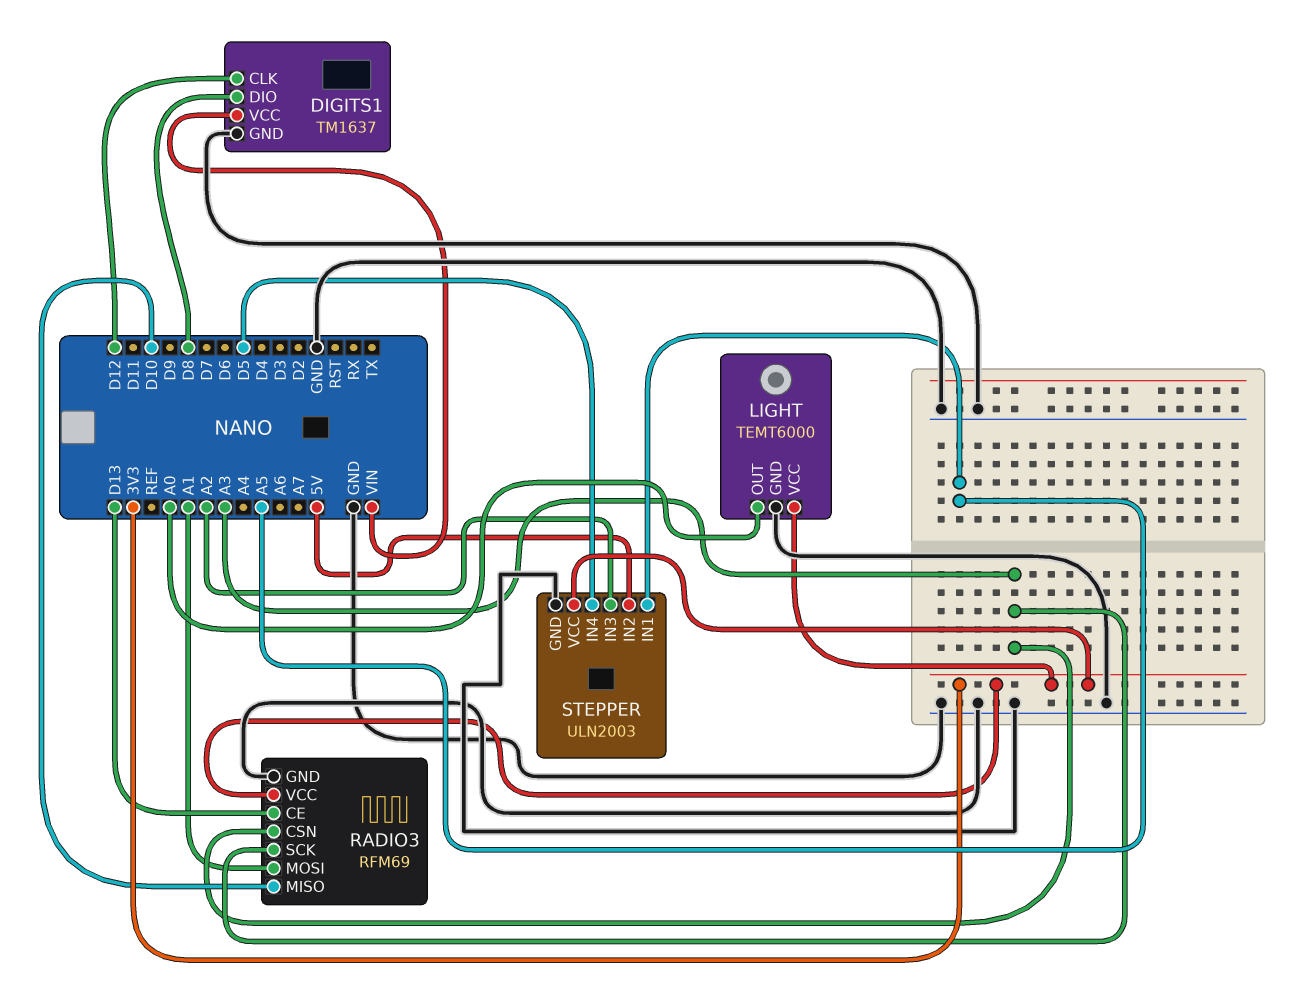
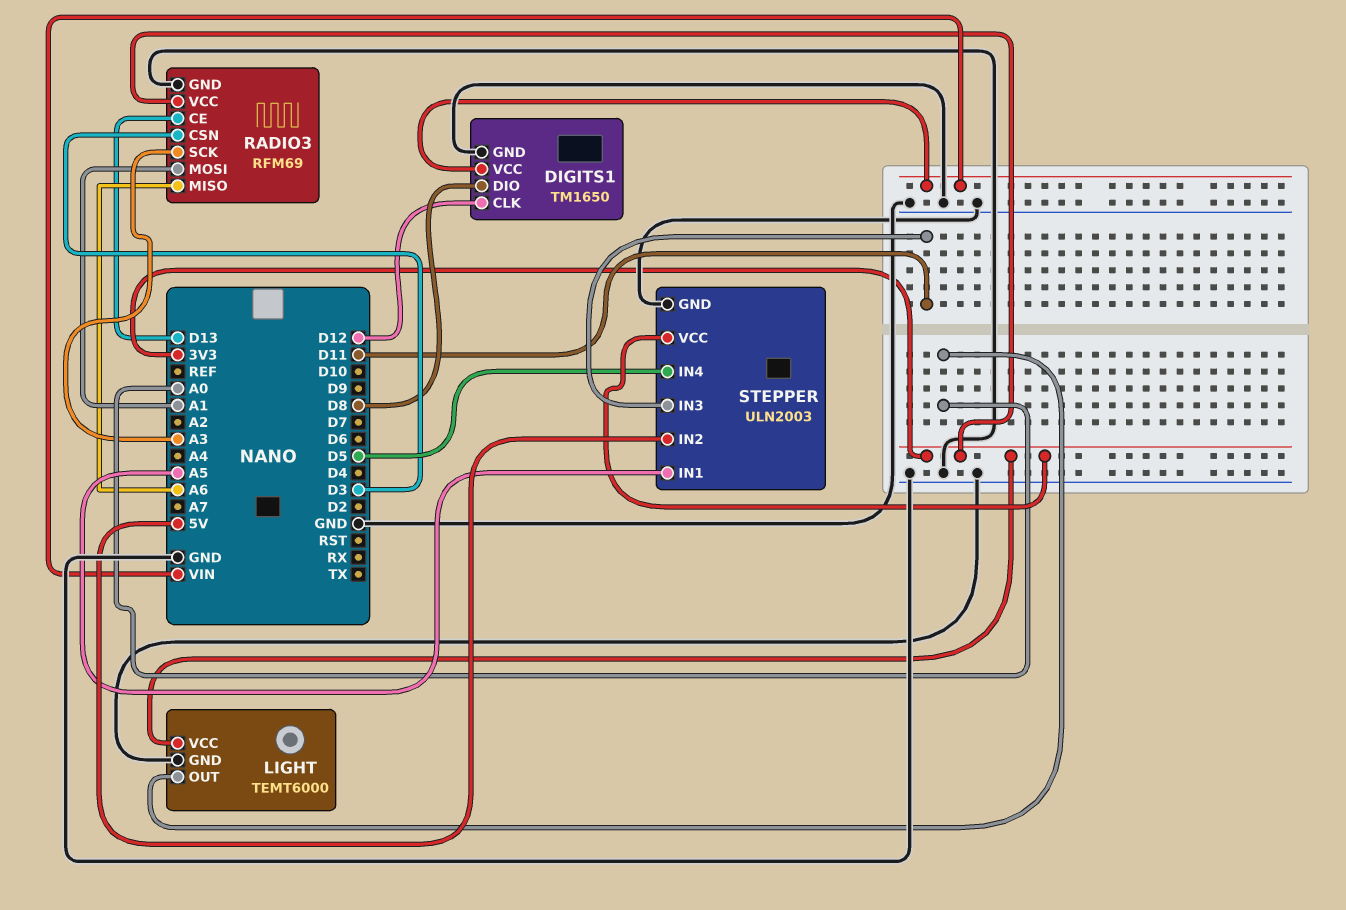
DIGITS1: TM1637 -> TM1650
RADIO3 pin CSN: A3 -> D3
RADIO3 pin MISO: D10 -> A6
STEPPER pin IN3: A2 -> D11

